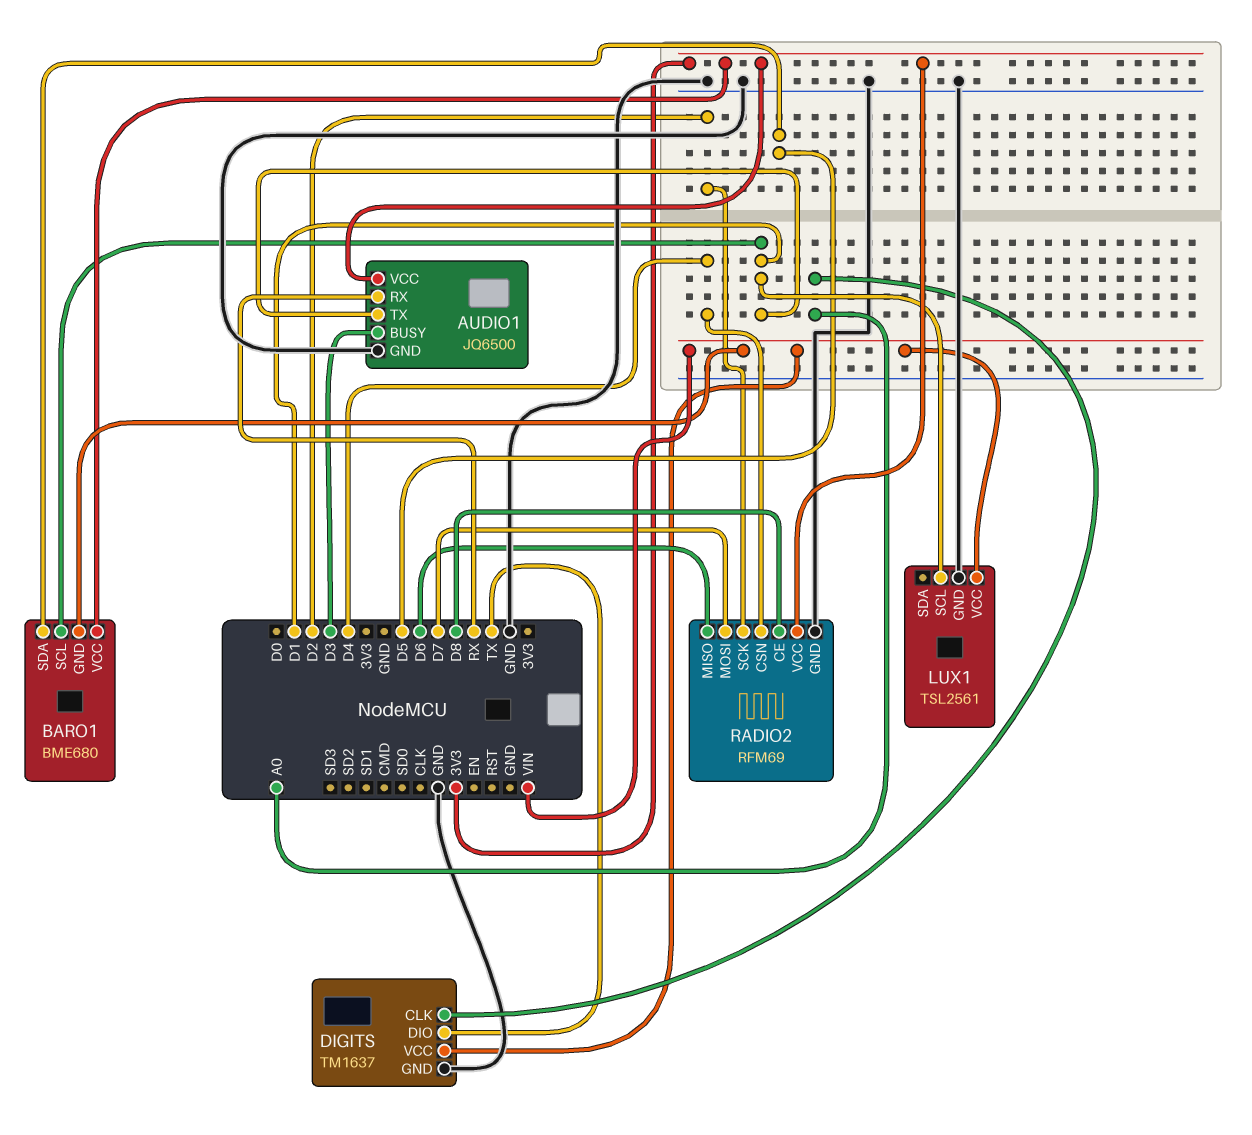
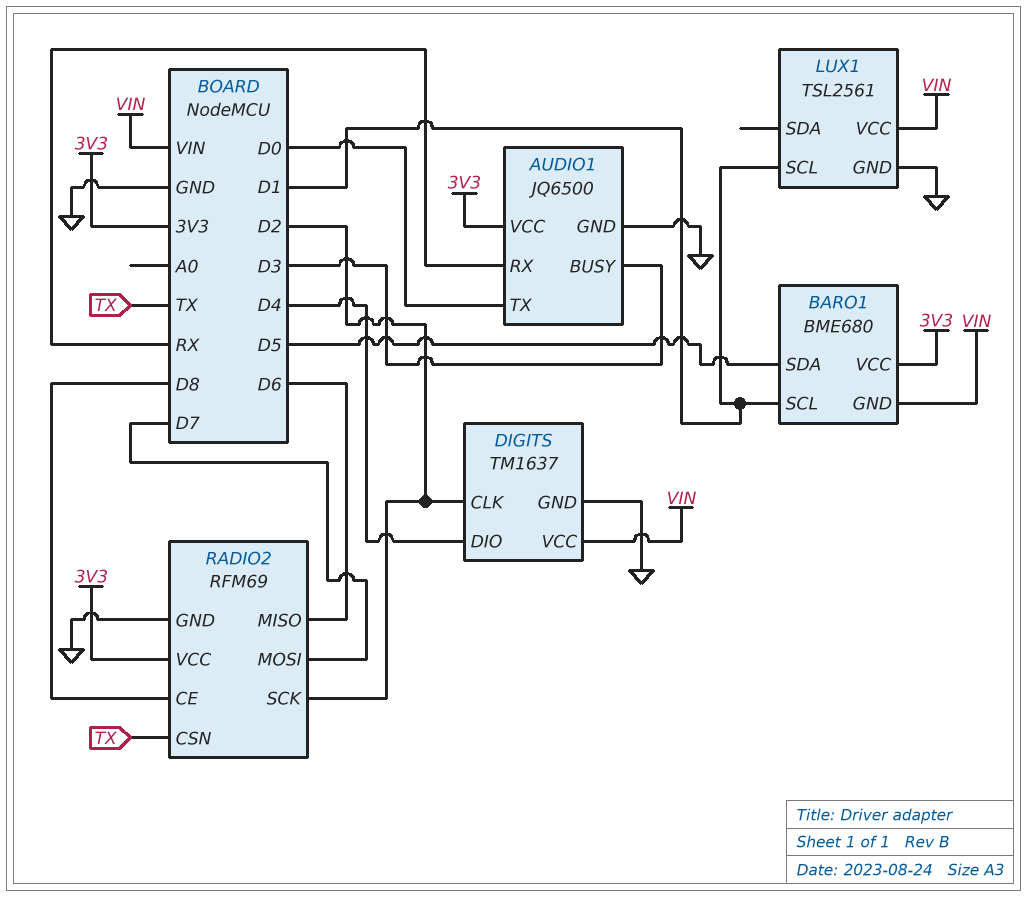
AUDIO1 pin TX: D1 -> D0
DIGITS pin CLK: A0 -> D2
DIGITS pin DIO: TX -> D4
RADIO2 pin CSN: D4 -> TX

